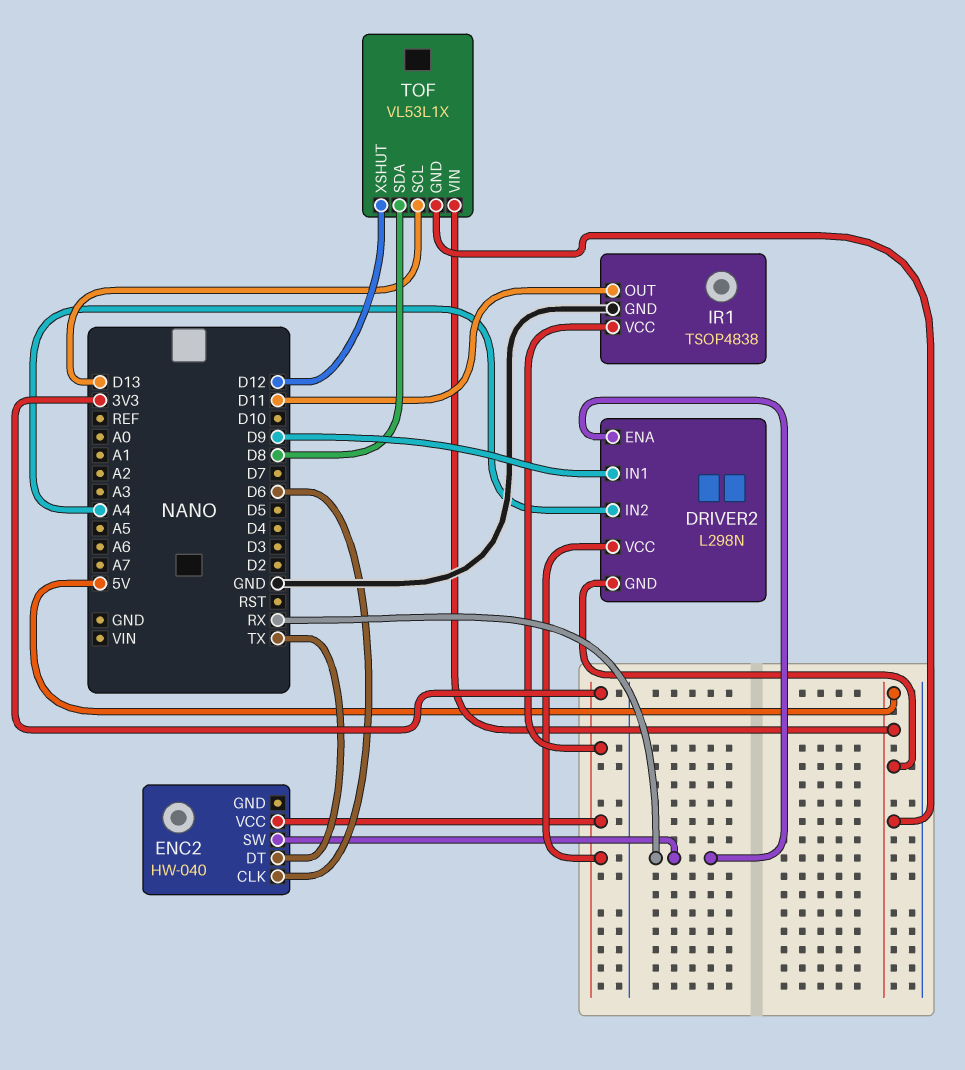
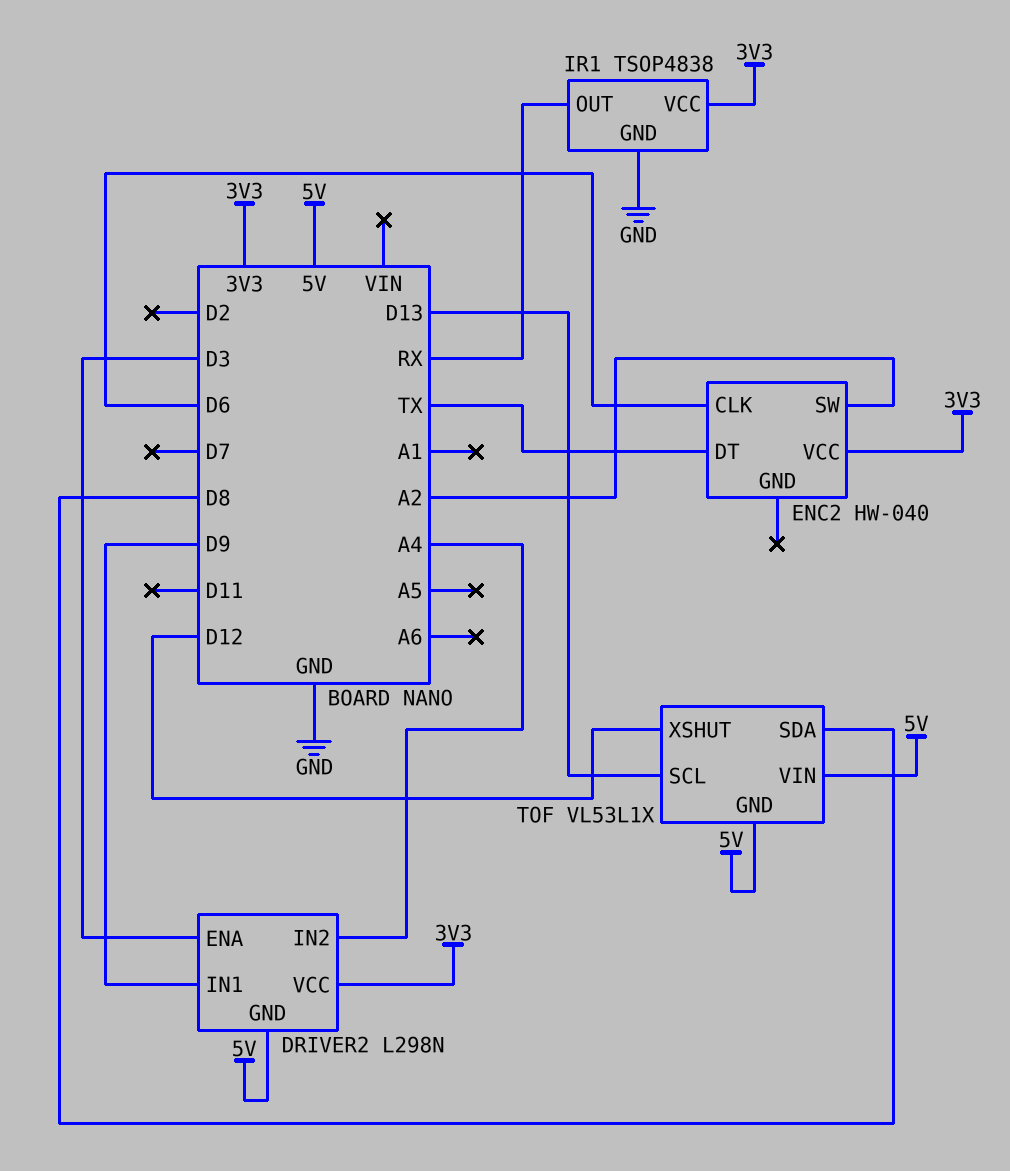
DRIVER2 pin ENA: RX -> D3
ENC2 pin SW: RX -> A2
IR1 pin OUT: D11 -> RX

